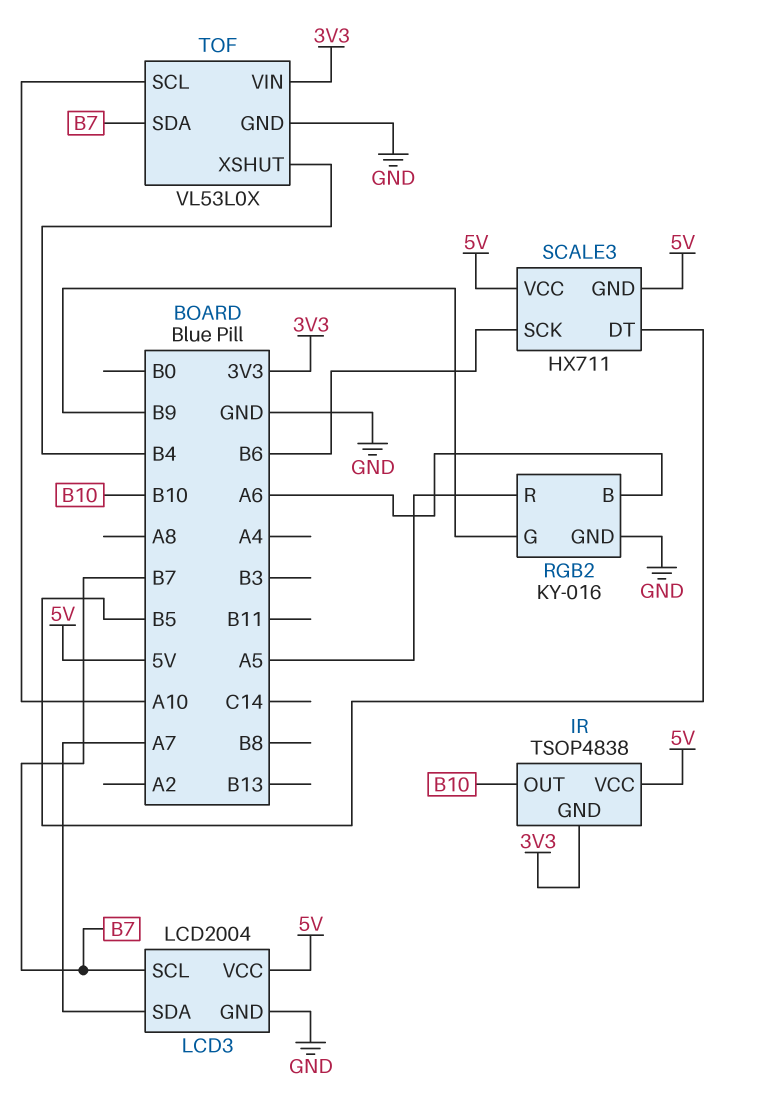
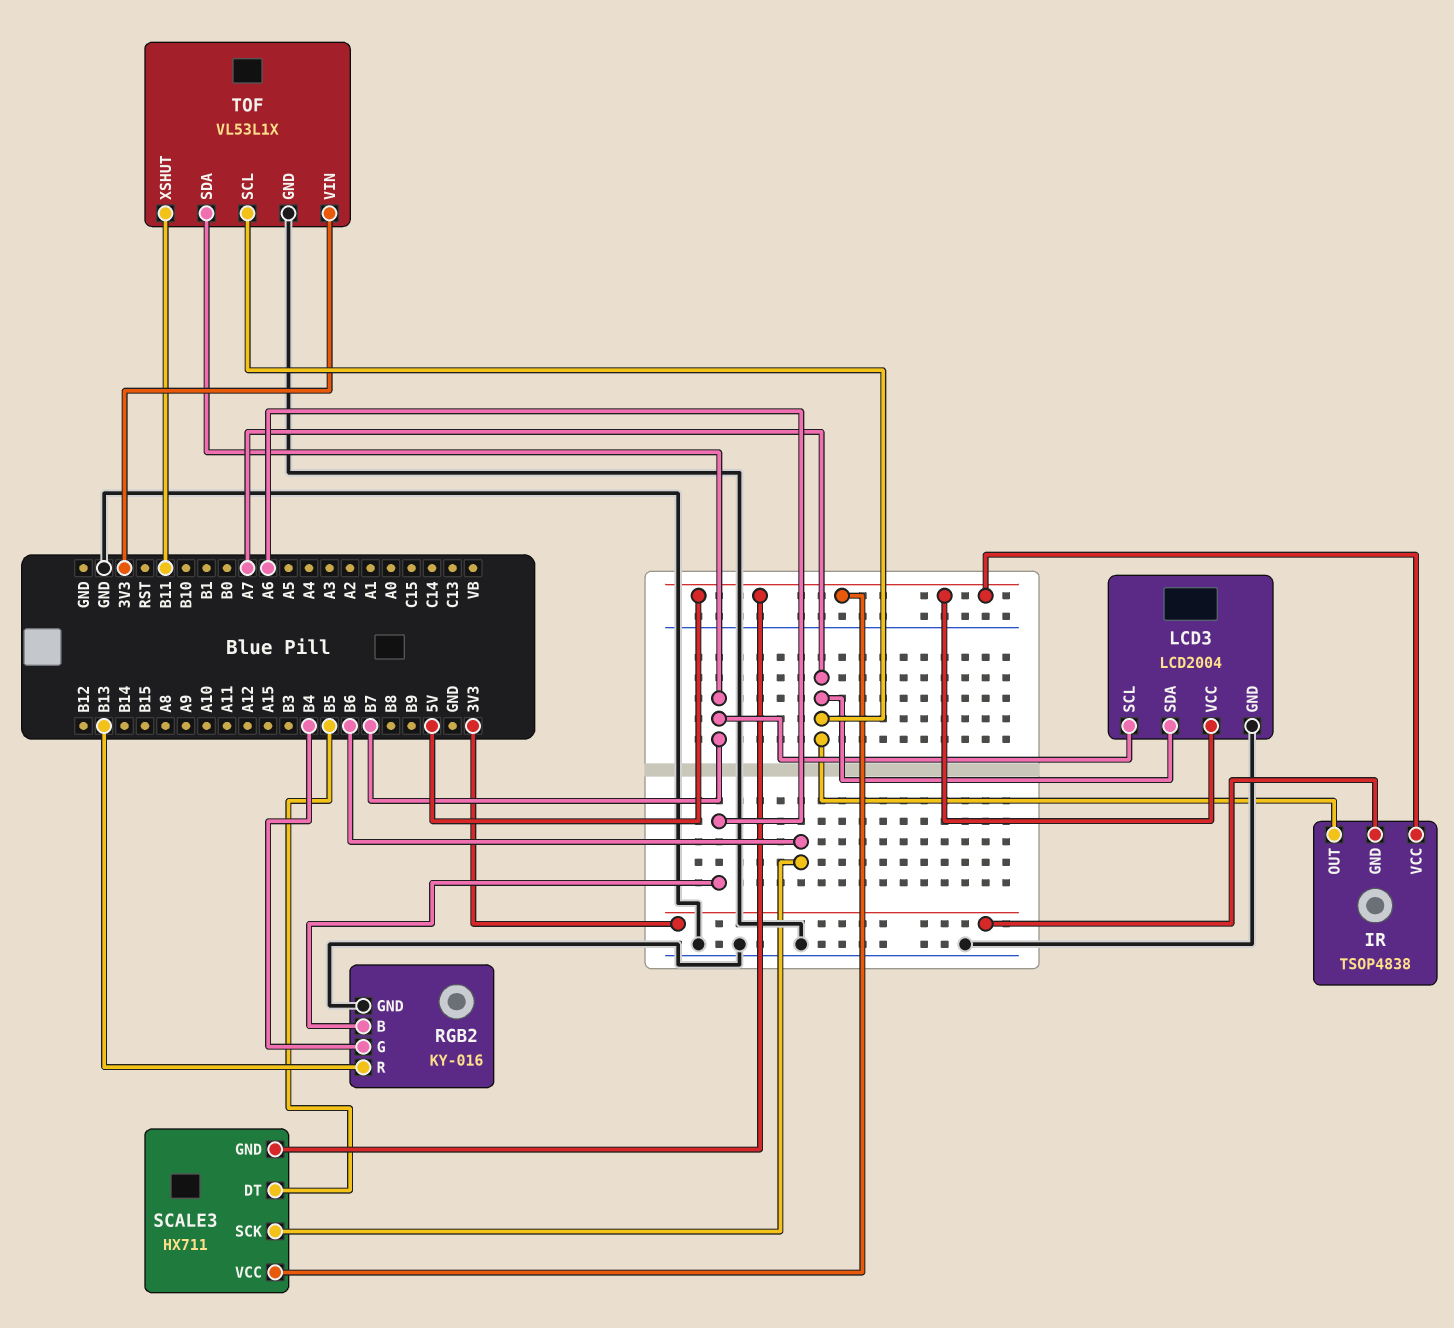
IR pin OUT: B10 -> A7
RGB2 pin G: B9 -> B4
RGB2 pin R: A5 -> B13
TOF: VL53L0X -> VL53L1X
TOF pin SCL: A10 -> A7
TOF pin XSHUT: B4 -> B11

